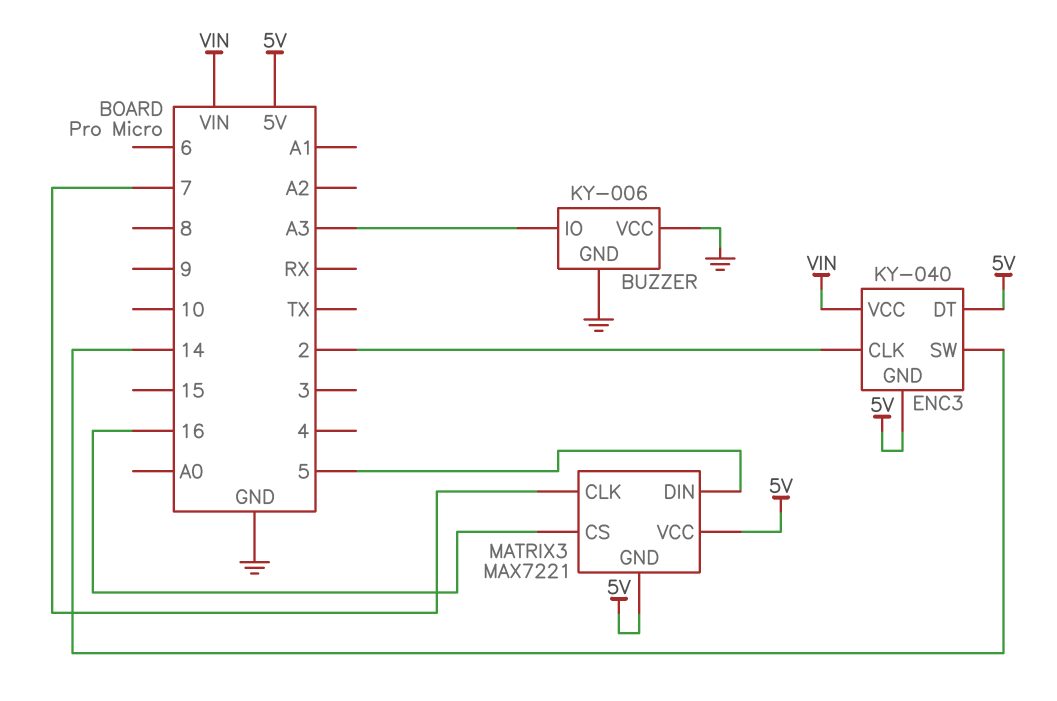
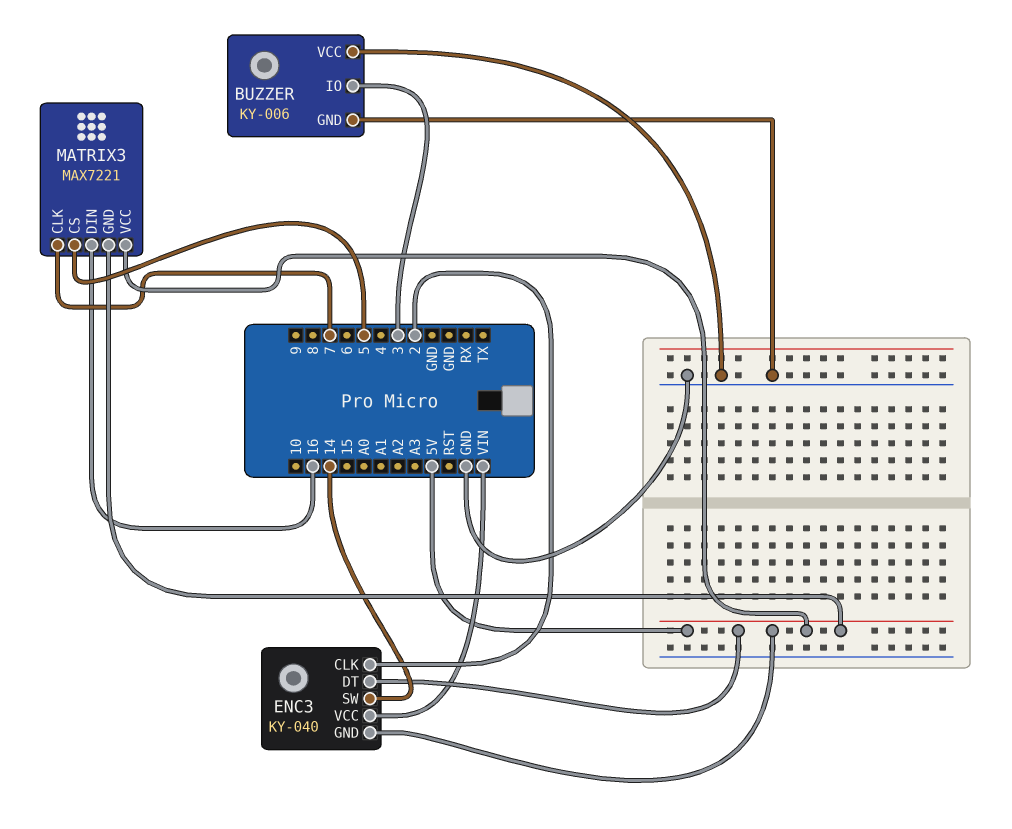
BUZZER pin IO: A3 -> 3
MATRIX3 pin CS: 16 -> 5
MATRIX3 pin DIN: 5 -> 16

